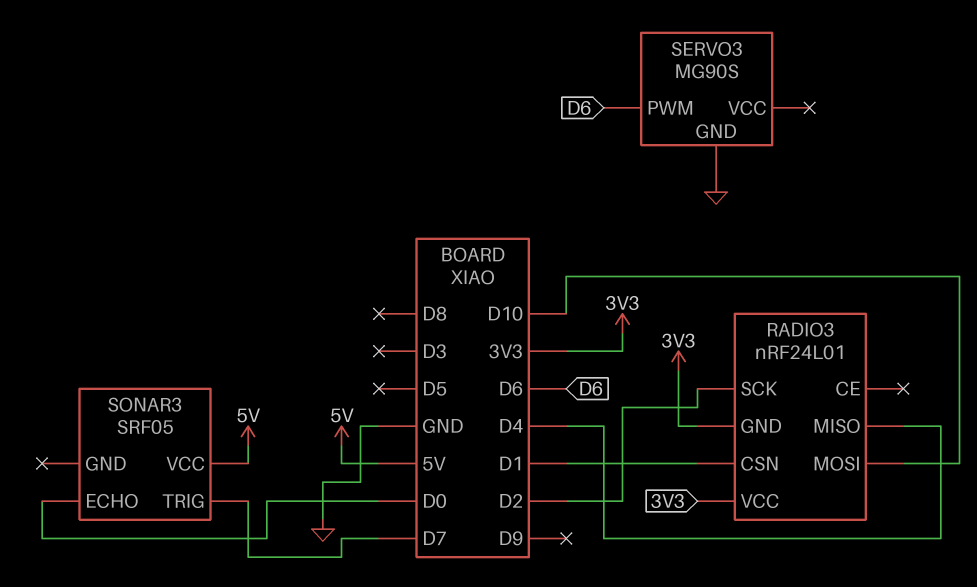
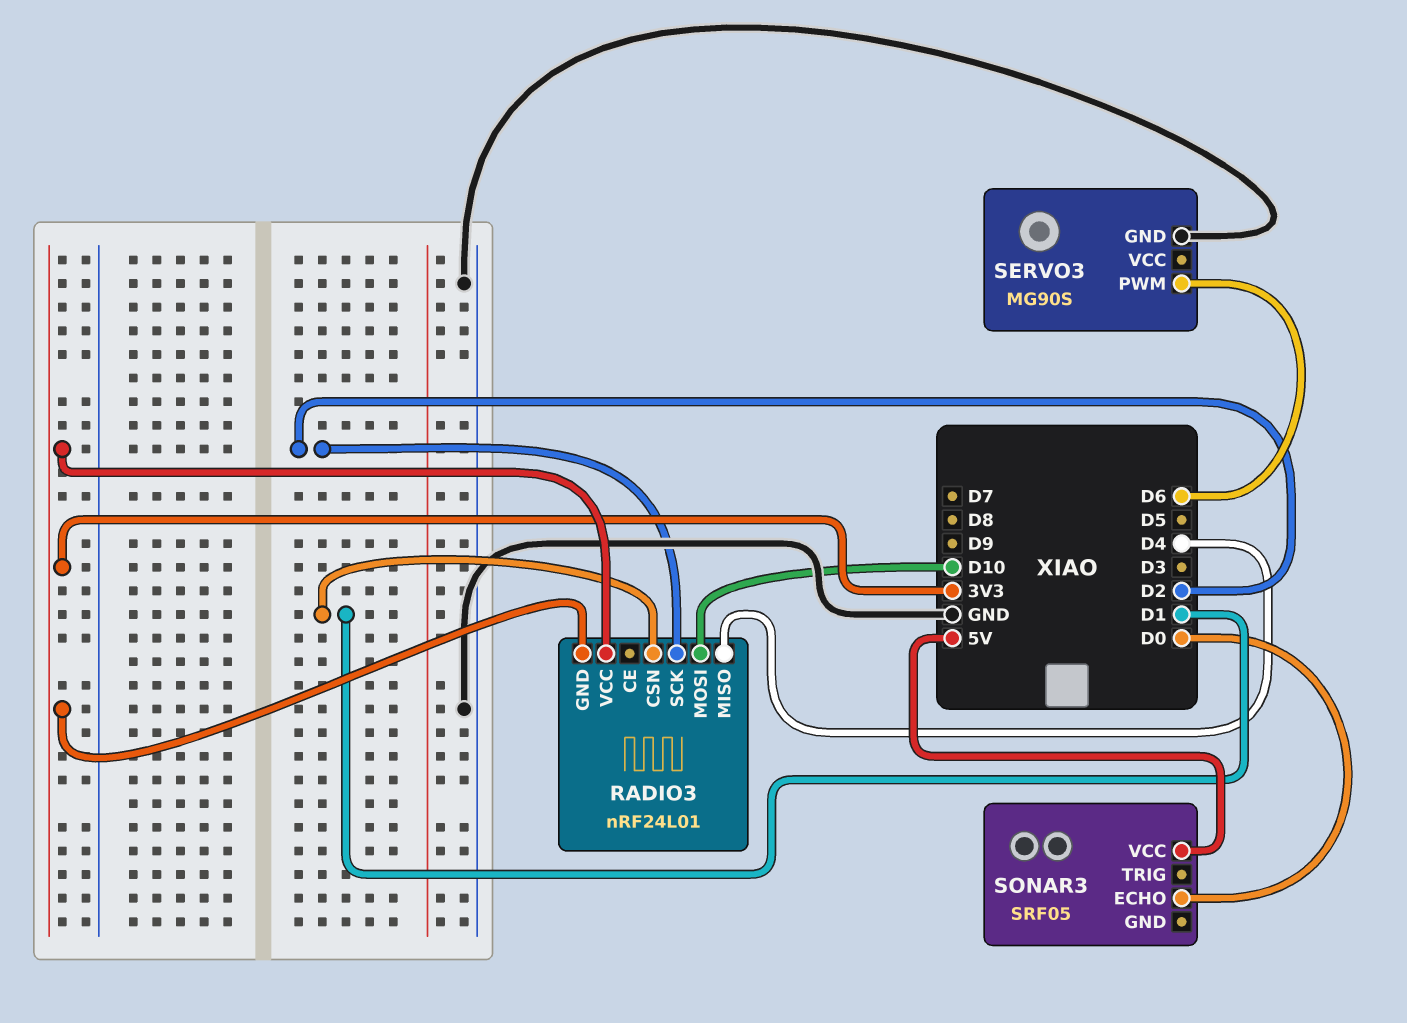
SONAR3 pin TRIG: D7 -> none

